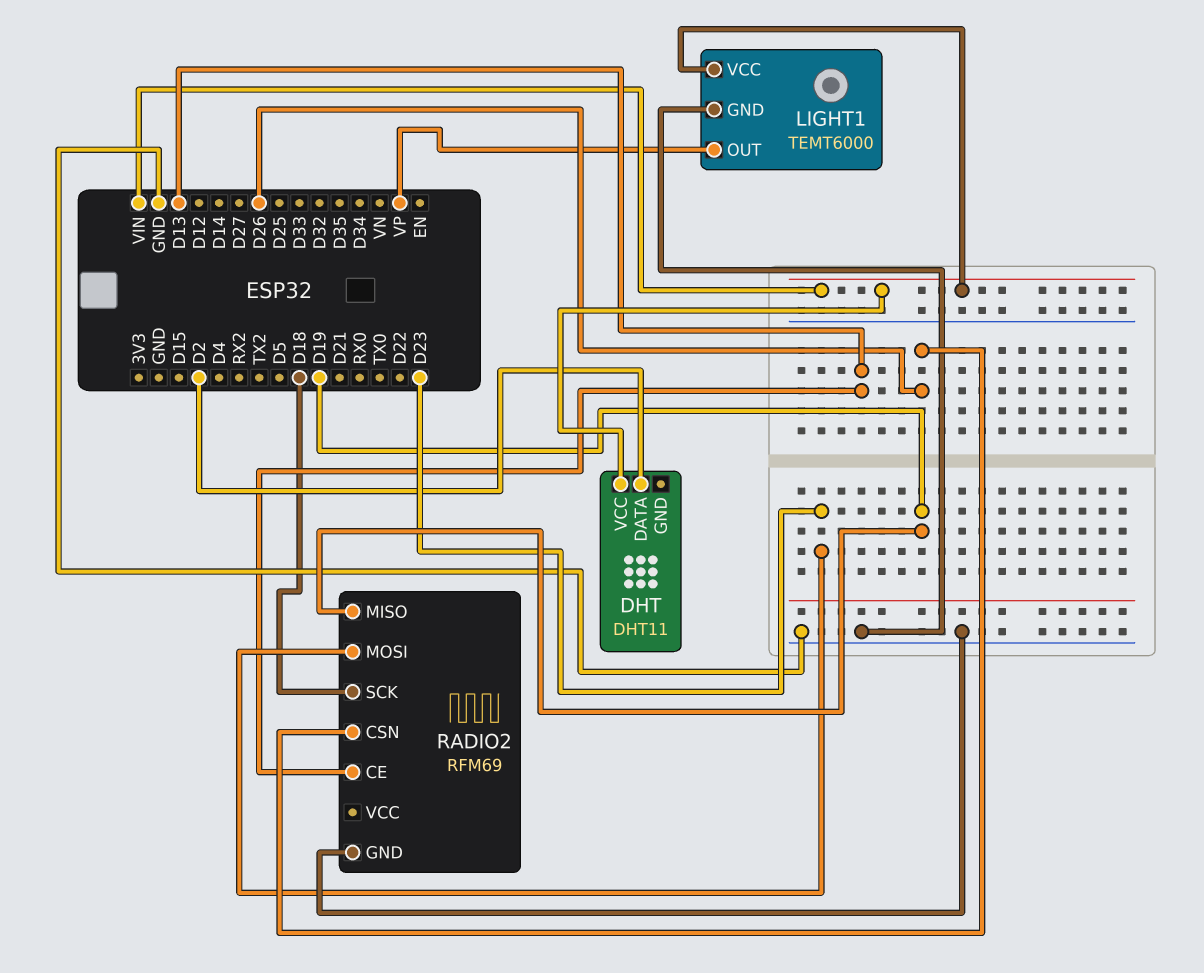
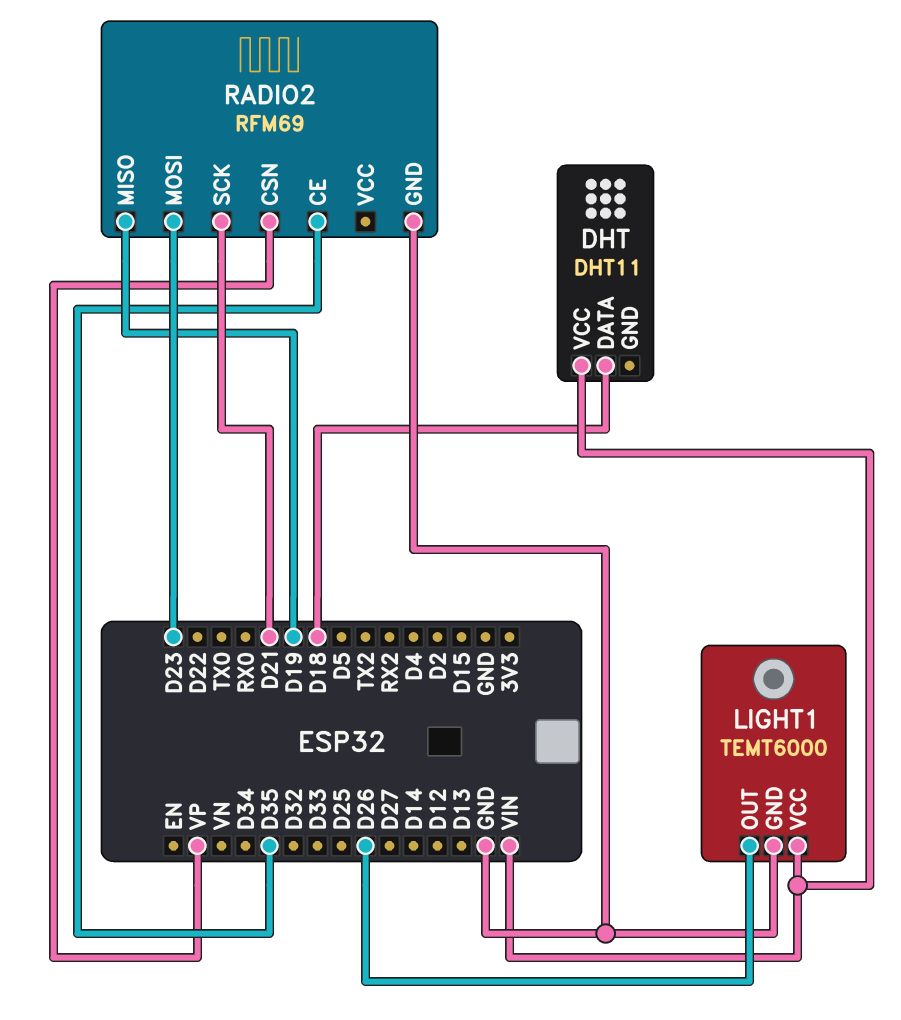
DHT pin DATA: D2 -> D18
LIGHT1 pin OUT: VP -> D26
RADIO2 pin CE: D13 -> D35
RADIO2 pin CSN: D26 -> VP
RADIO2 pin SCK: D18 -> D21

